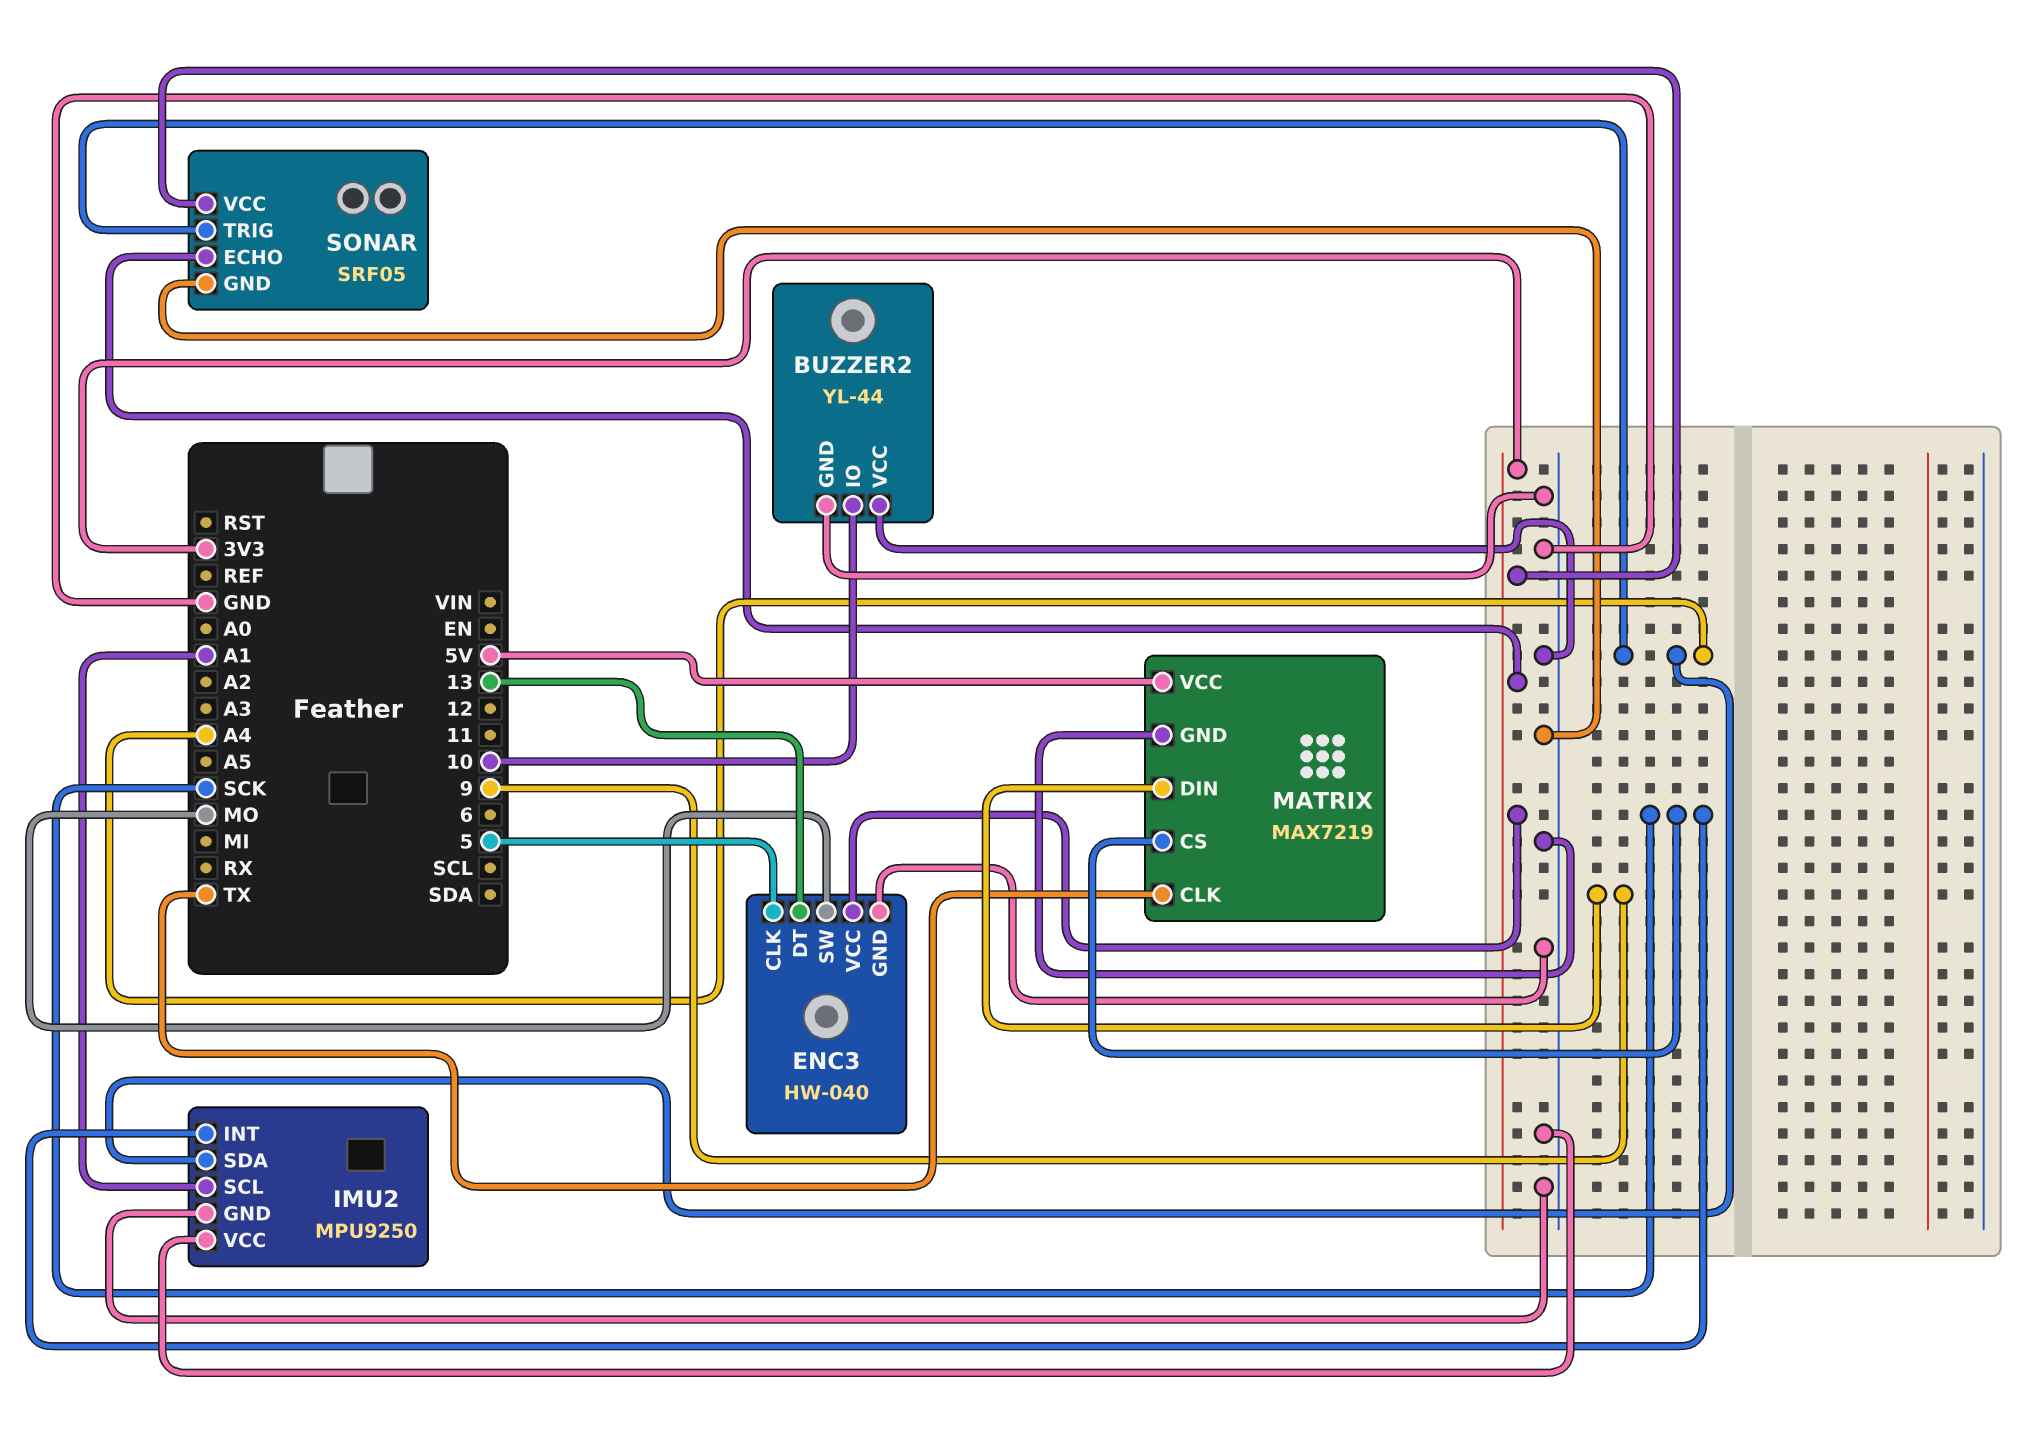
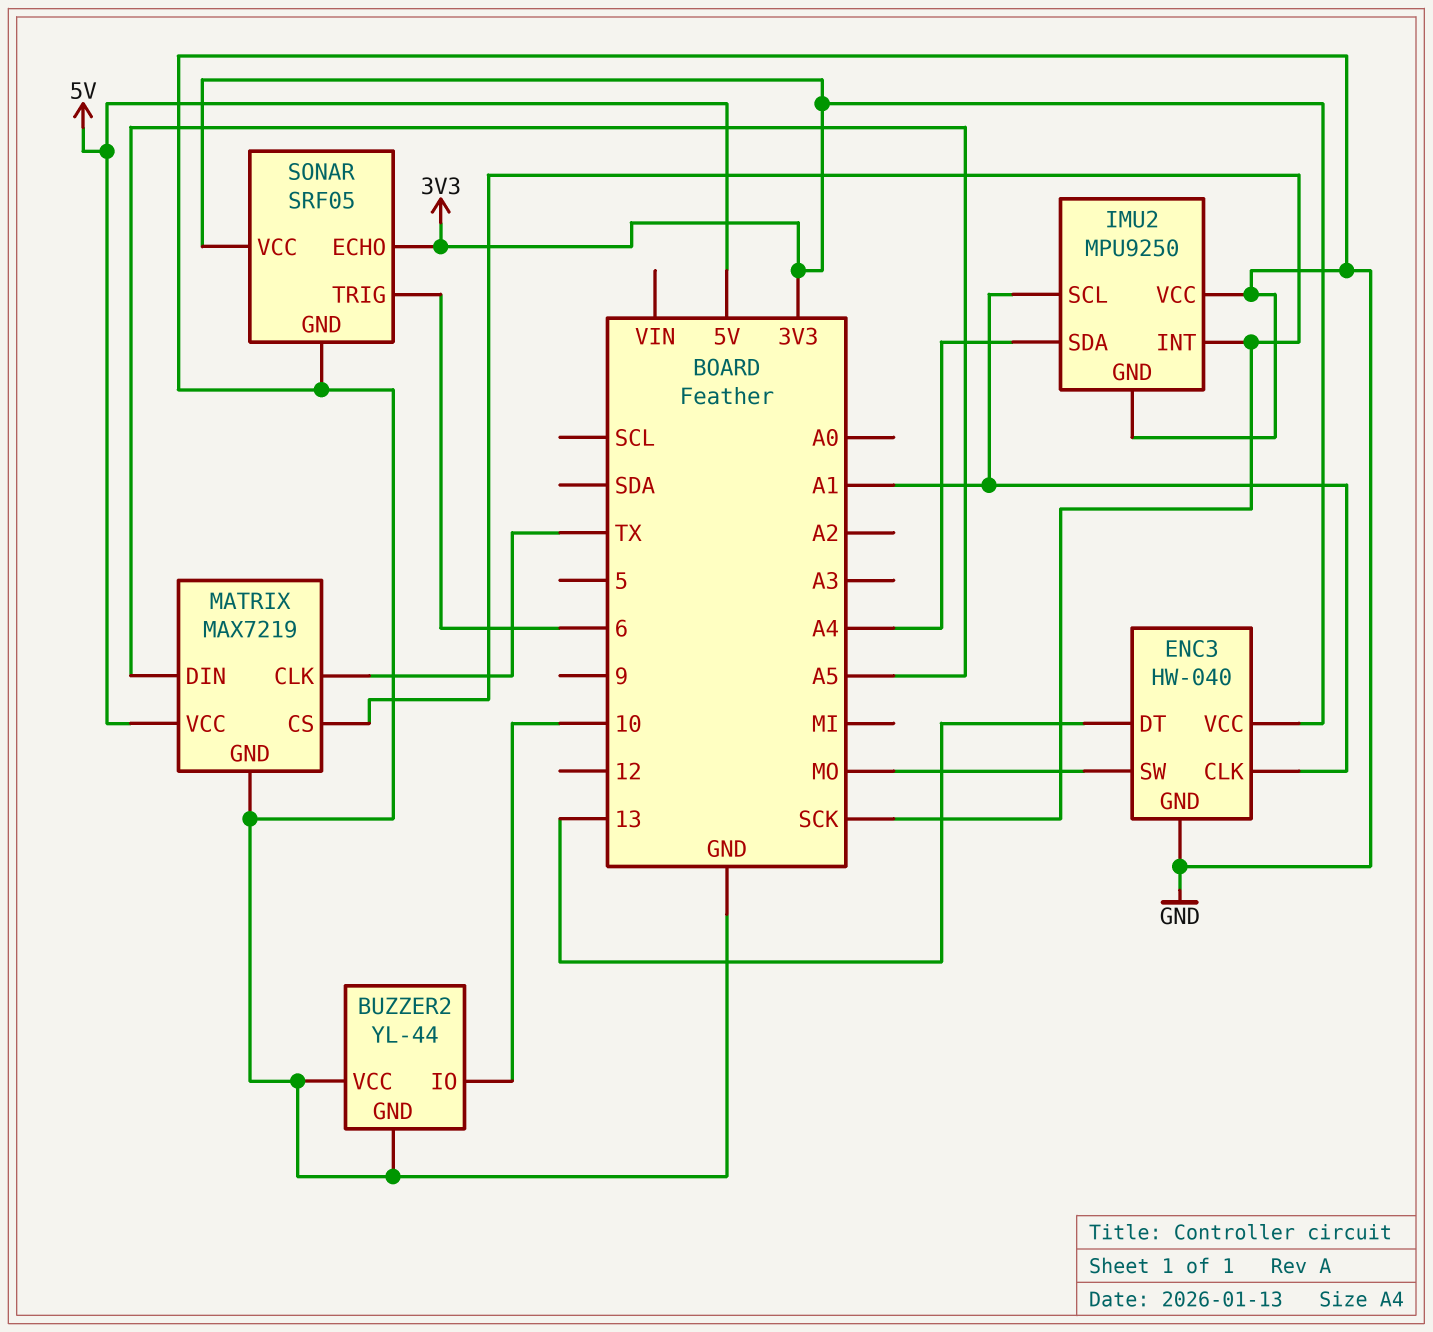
ENC3 pin CLK: 5 -> A1
MATRIX pin DIN: 9 -> A5
SONAR pin TRIG: A4 -> 6

